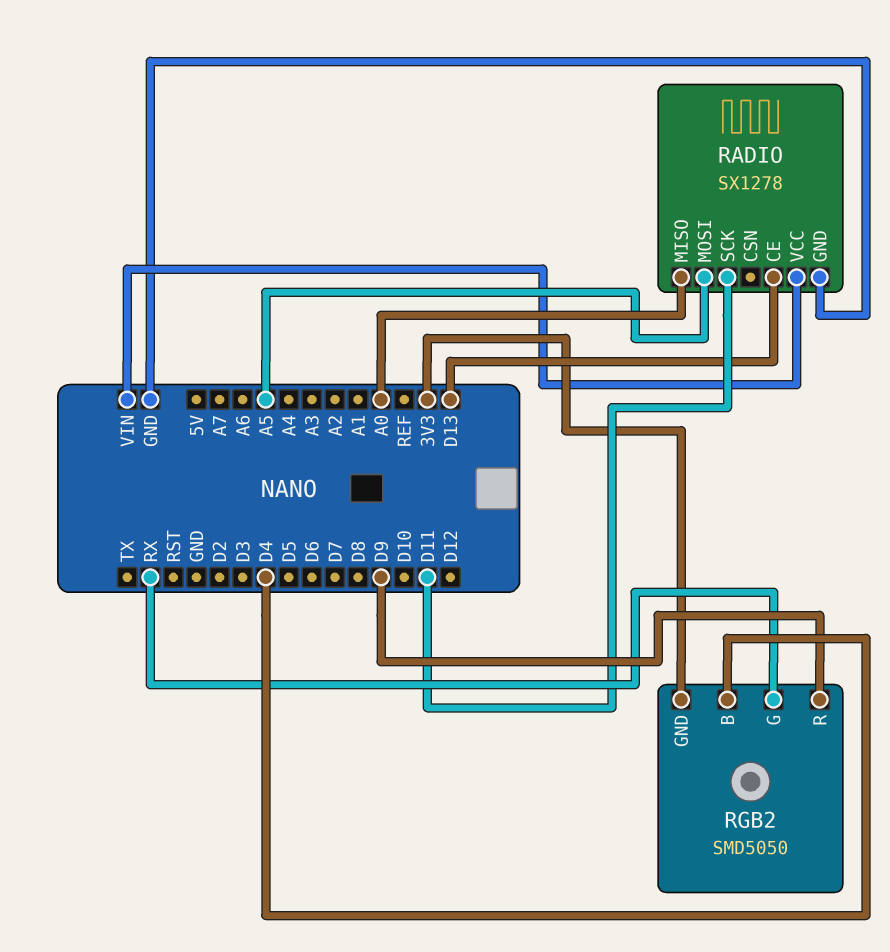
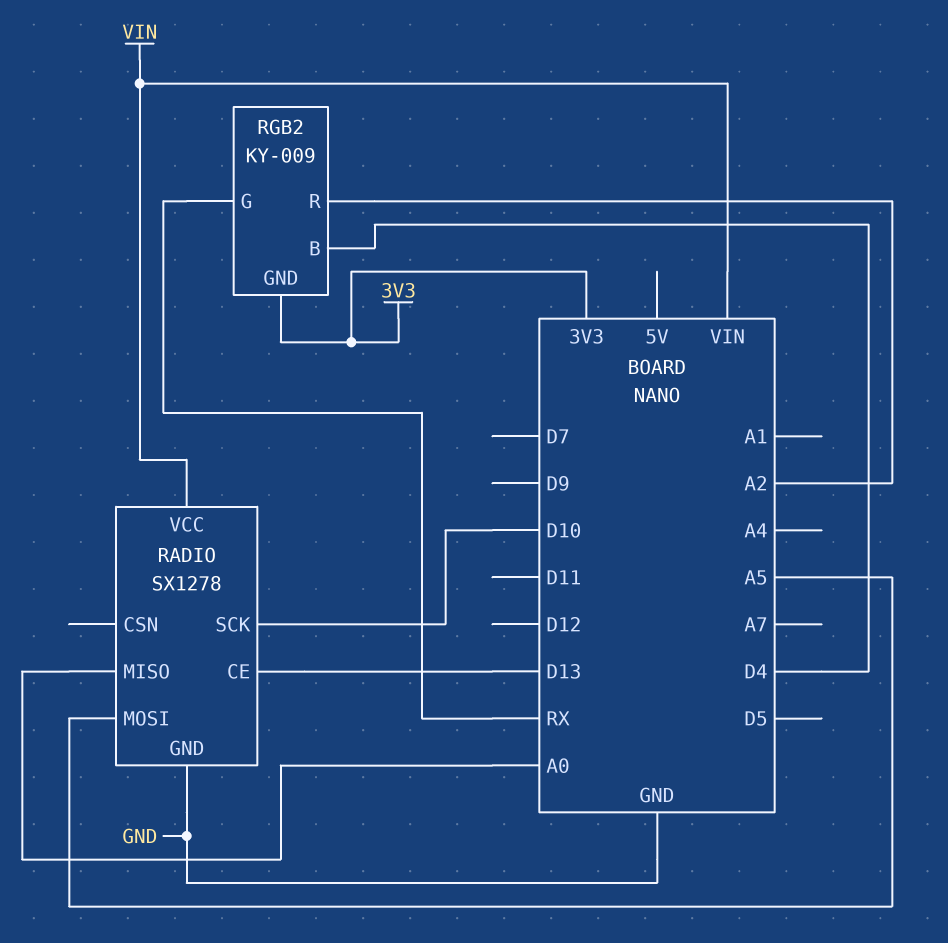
RADIO pin SCK: D11 -> D10
RGB2: SMD5050 -> KY-009
RGB2 pin R: D9 -> A2

